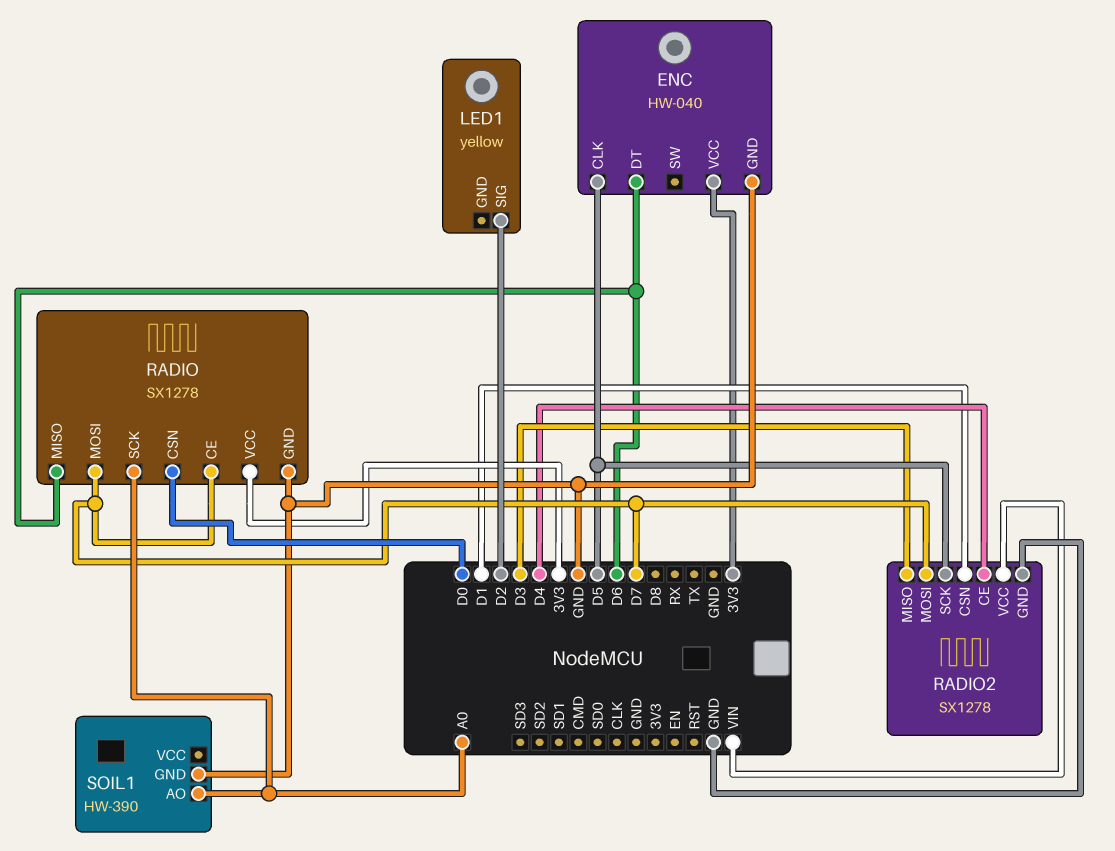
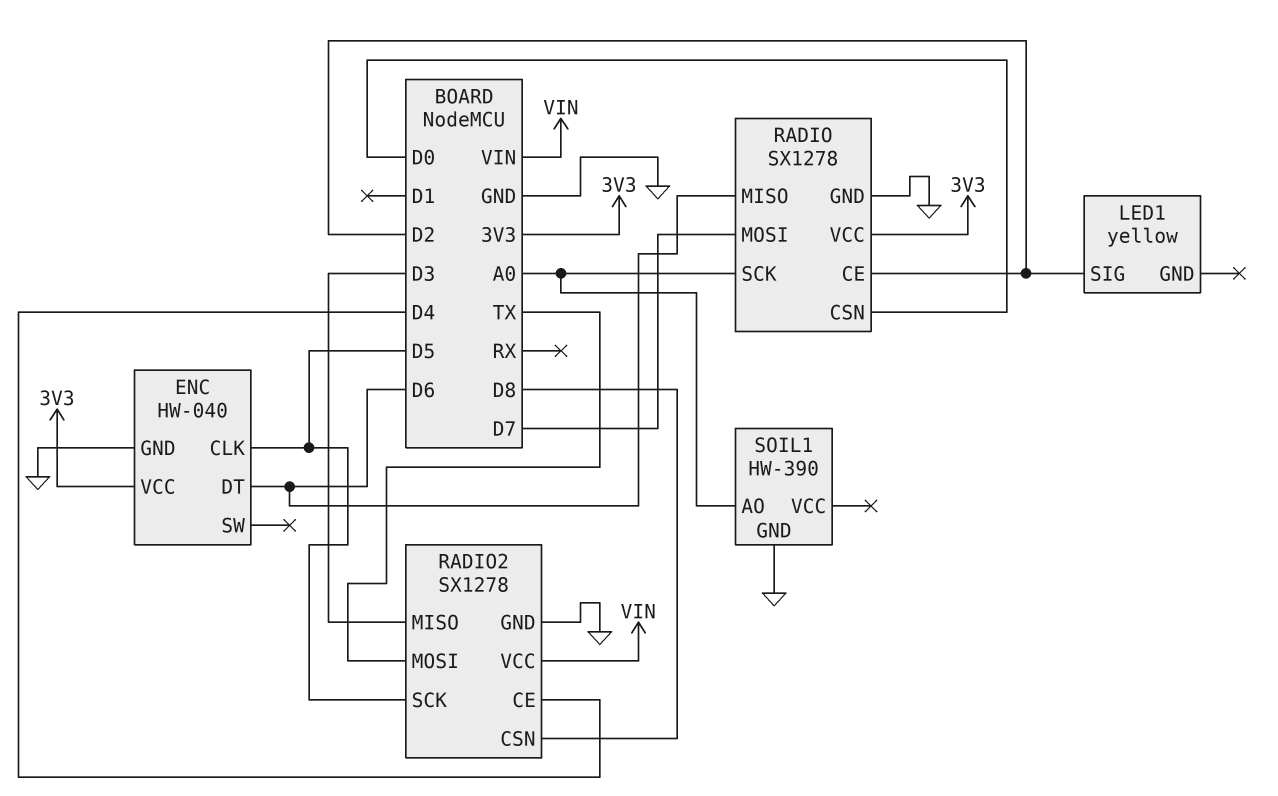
RADIO pin CE: D7 -> D2
RADIO2 pin CSN: D1 -> D8
RADIO2 pin MOSI: D7 -> TX

